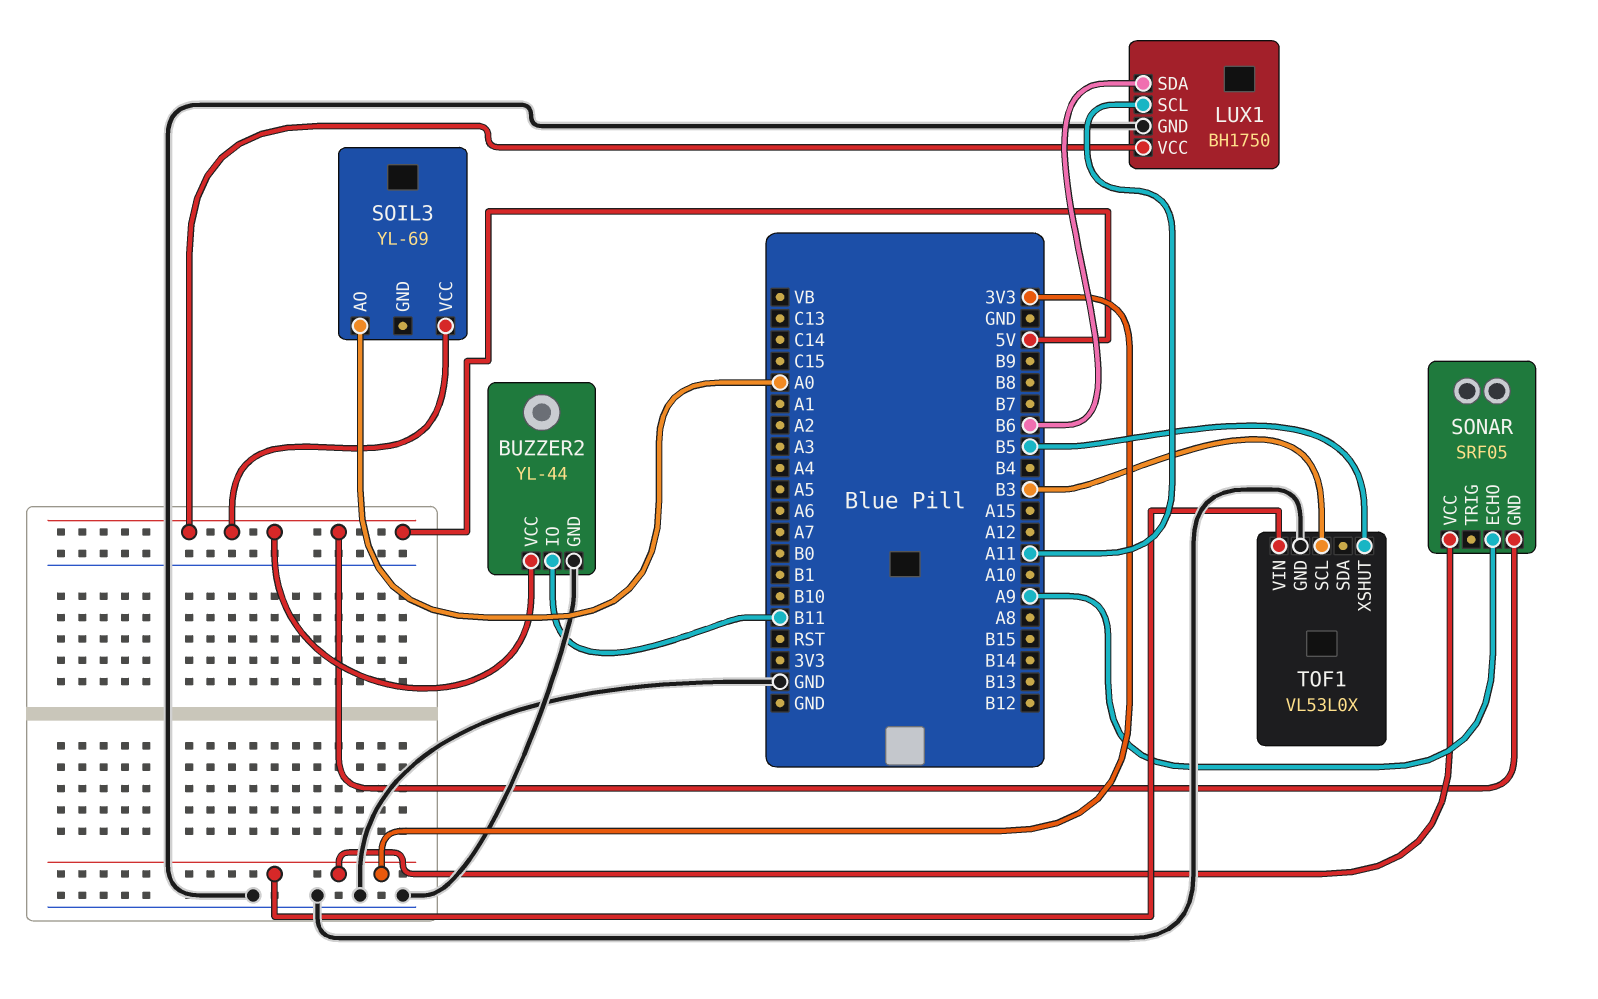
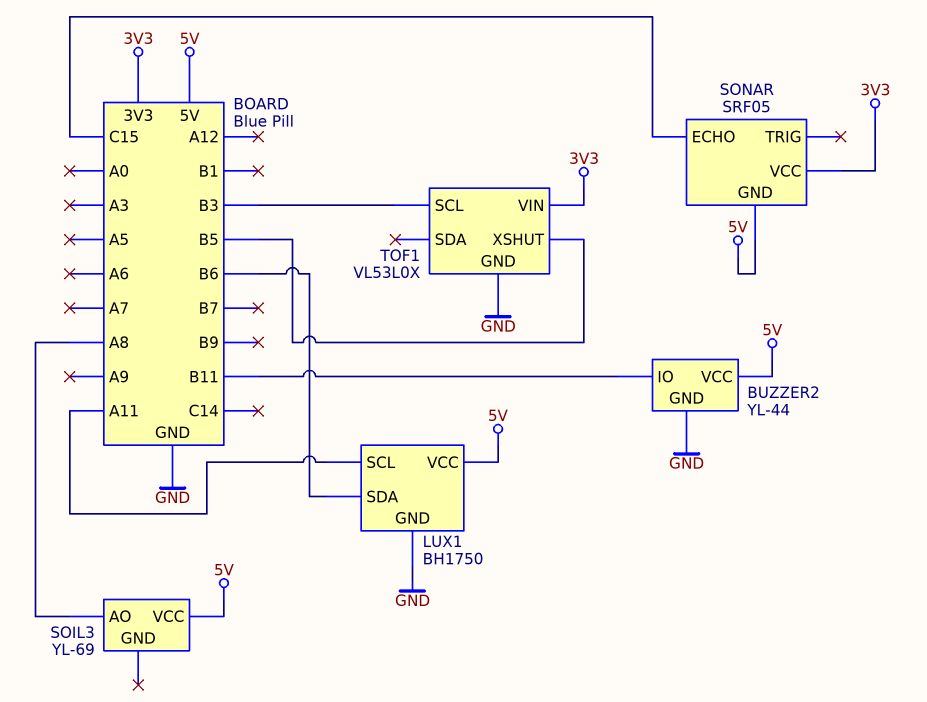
SOIL3 pin AO: A0 -> A8
SONAR pin ECHO: A9 -> C15

